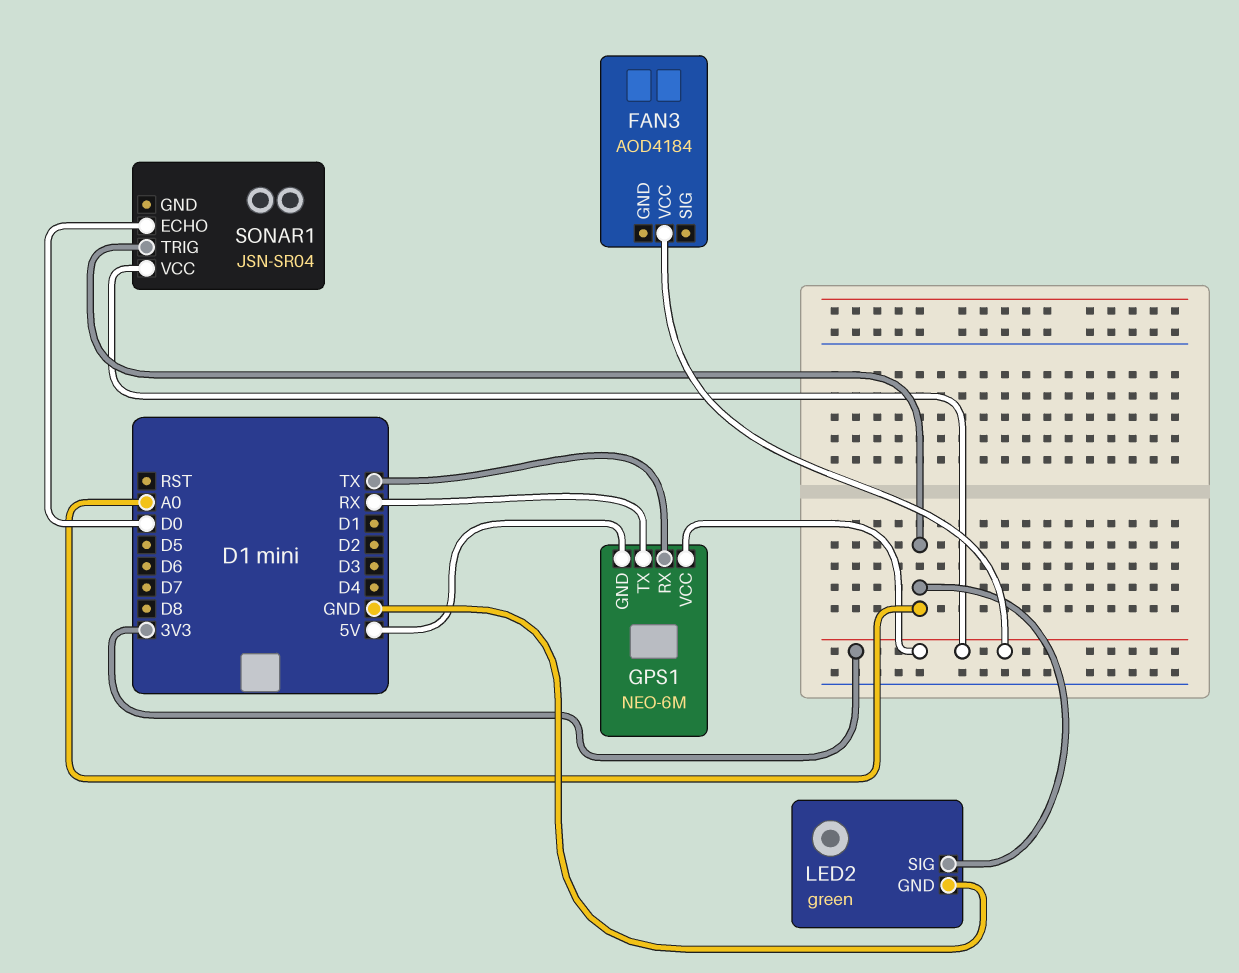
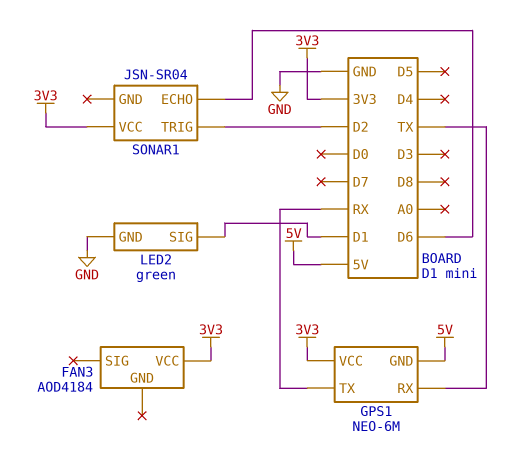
LED2 pin SIG: A0 -> D1
SONAR1 pin ECHO: D0 -> D6
SONAR1 pin TRIG: A0 -> D2

